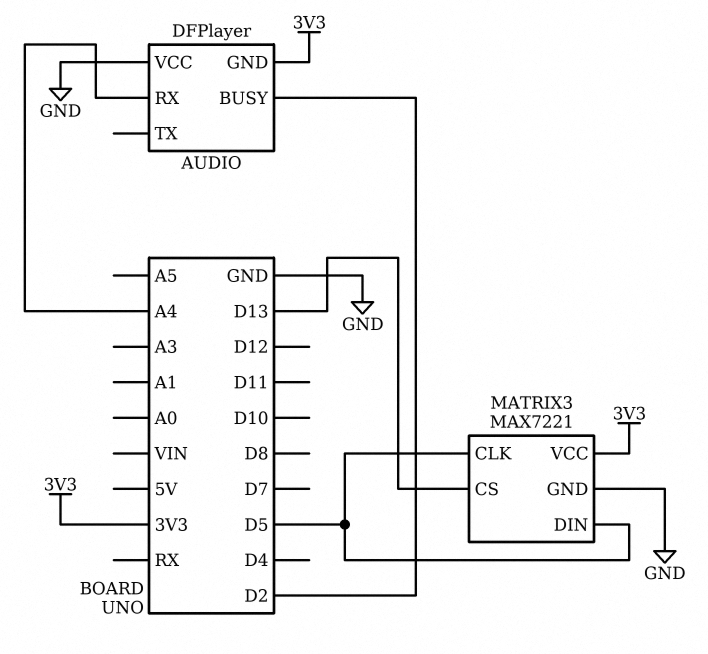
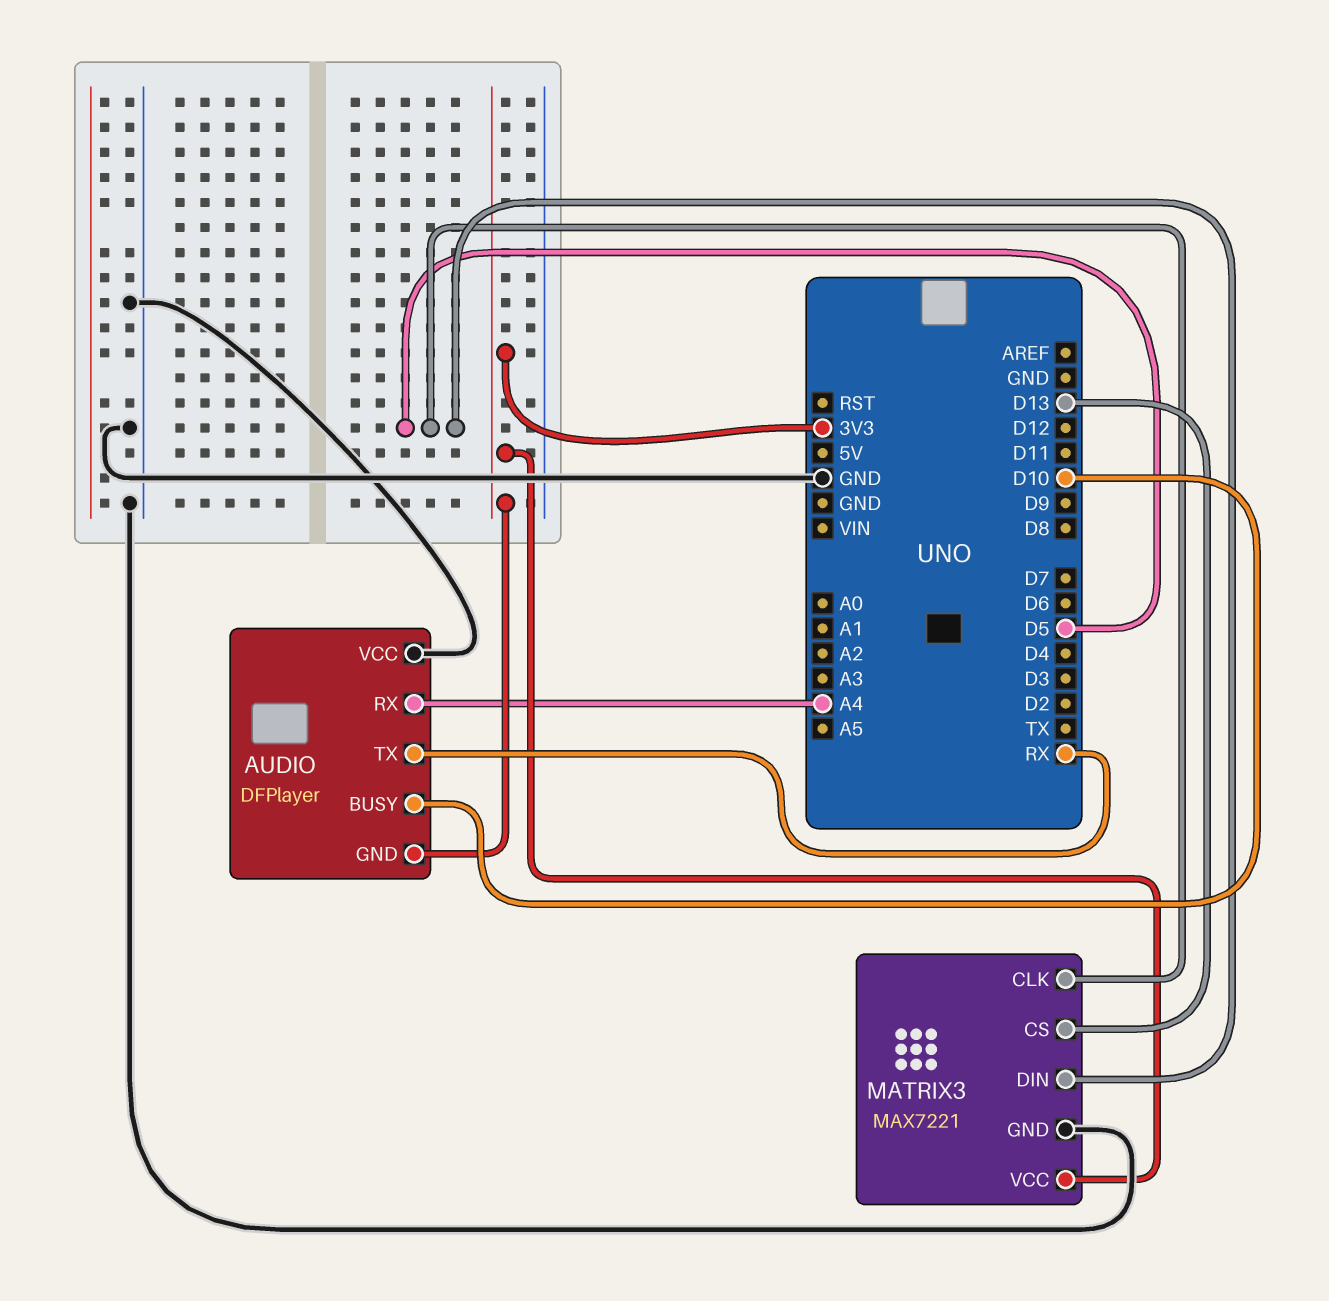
AUDIO pin BUSY: D2 -> D10
AUDIO pin TX: none -> RX

